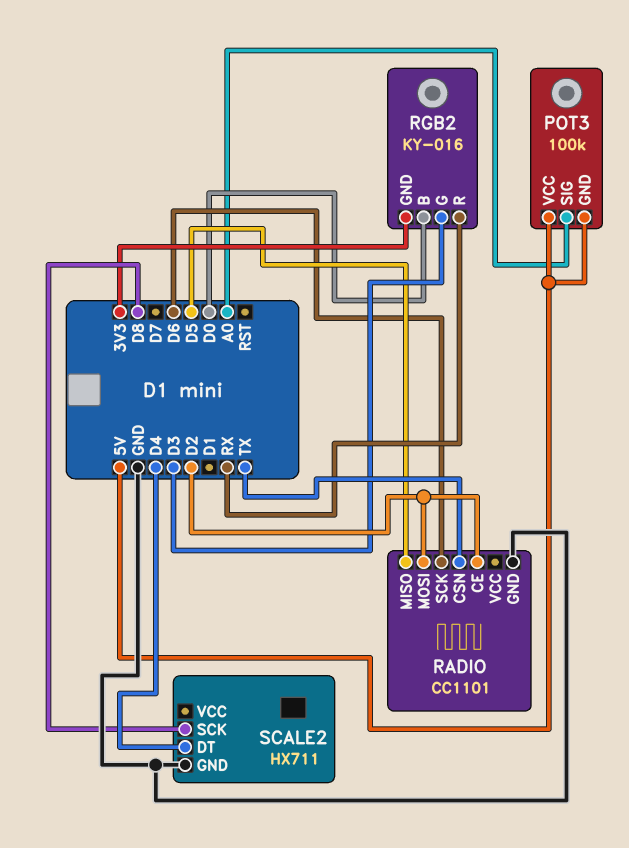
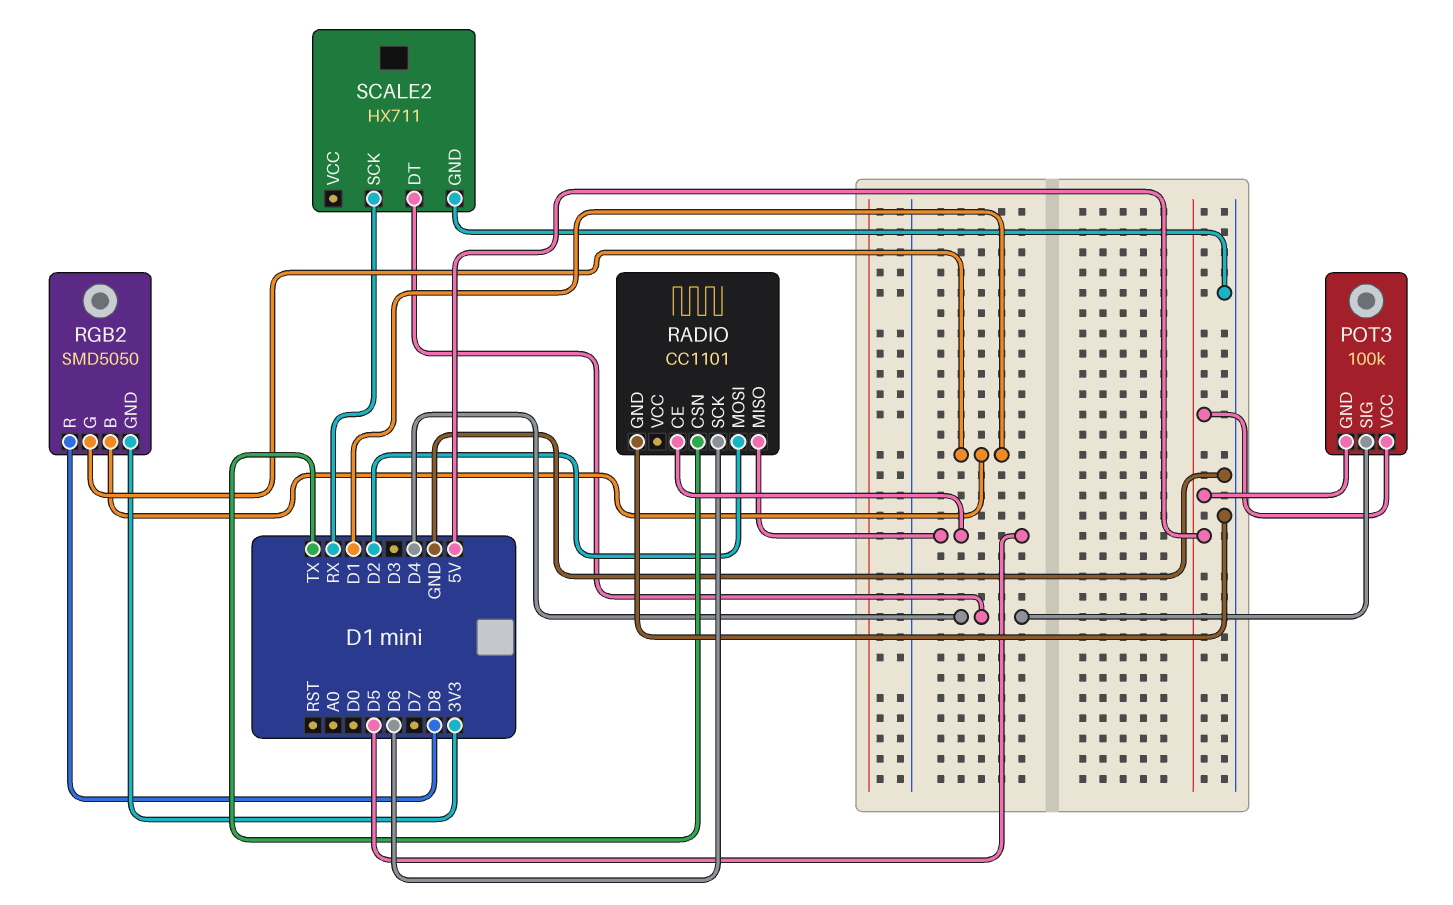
POT3 pin SIG: A0 -> D4
RADIO pin CE: D2 -> D5
RGB2: KY-016 -> SMD5050
RGB2 pin B: D0 -> D1
RGB2 pin G: D3 -> D1
RGB2 pin R: RX -> D8
SCALE2 pin SCK: D8 -> RX

